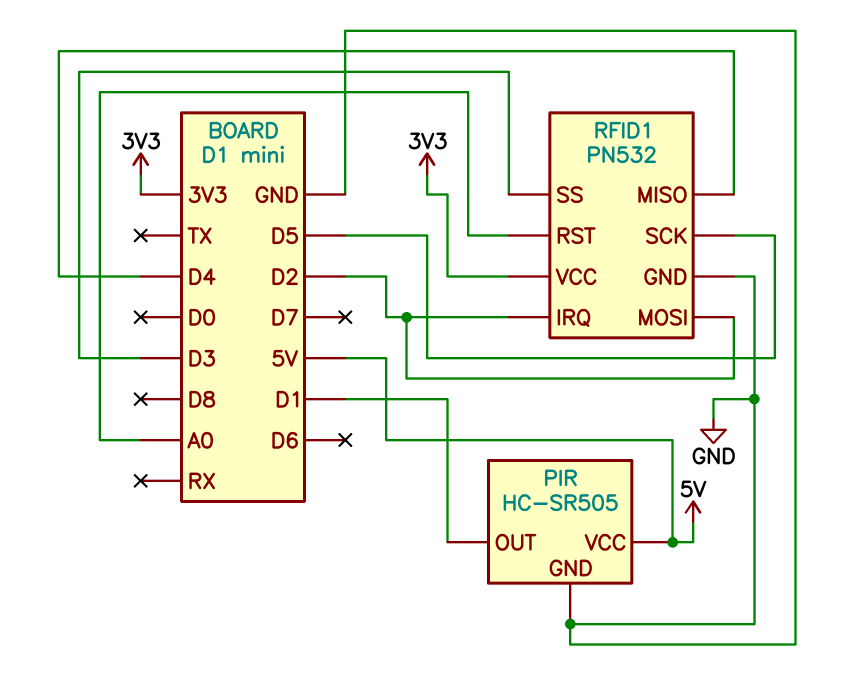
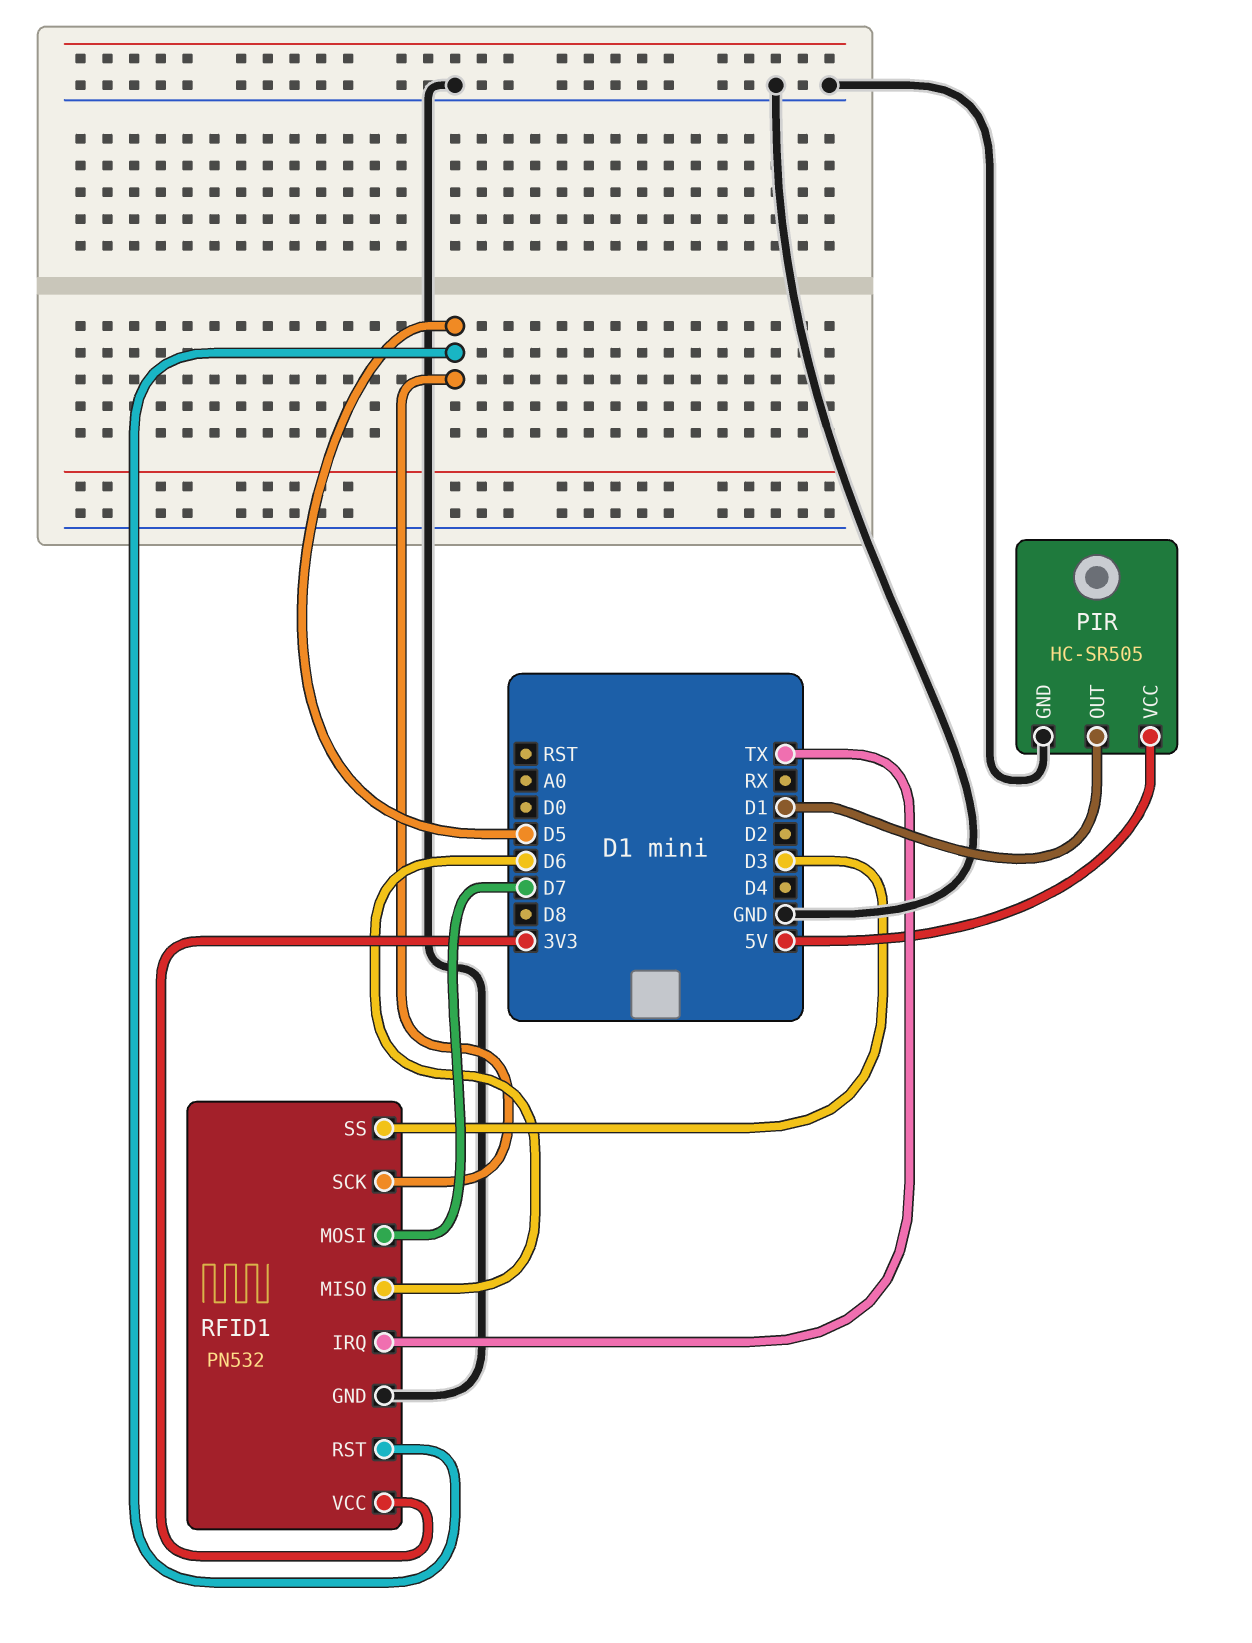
RFID1 pin IRQ: D2 -> TX
RFID1 pin MISO: D4 -> D6
RFID1 pin MOSI: D2 -> D7
RFID1 pin RST: A0 -> D5

